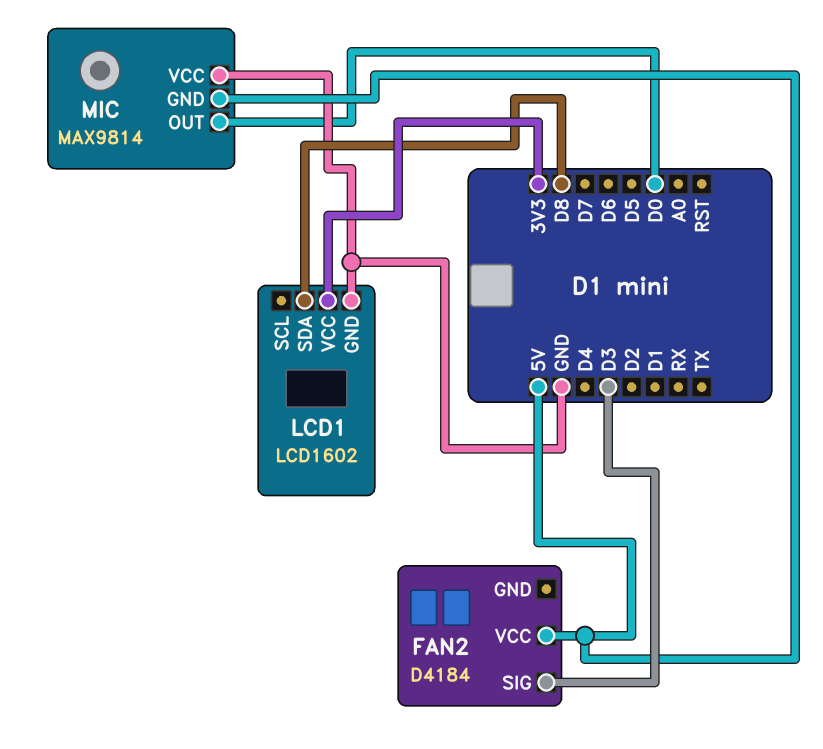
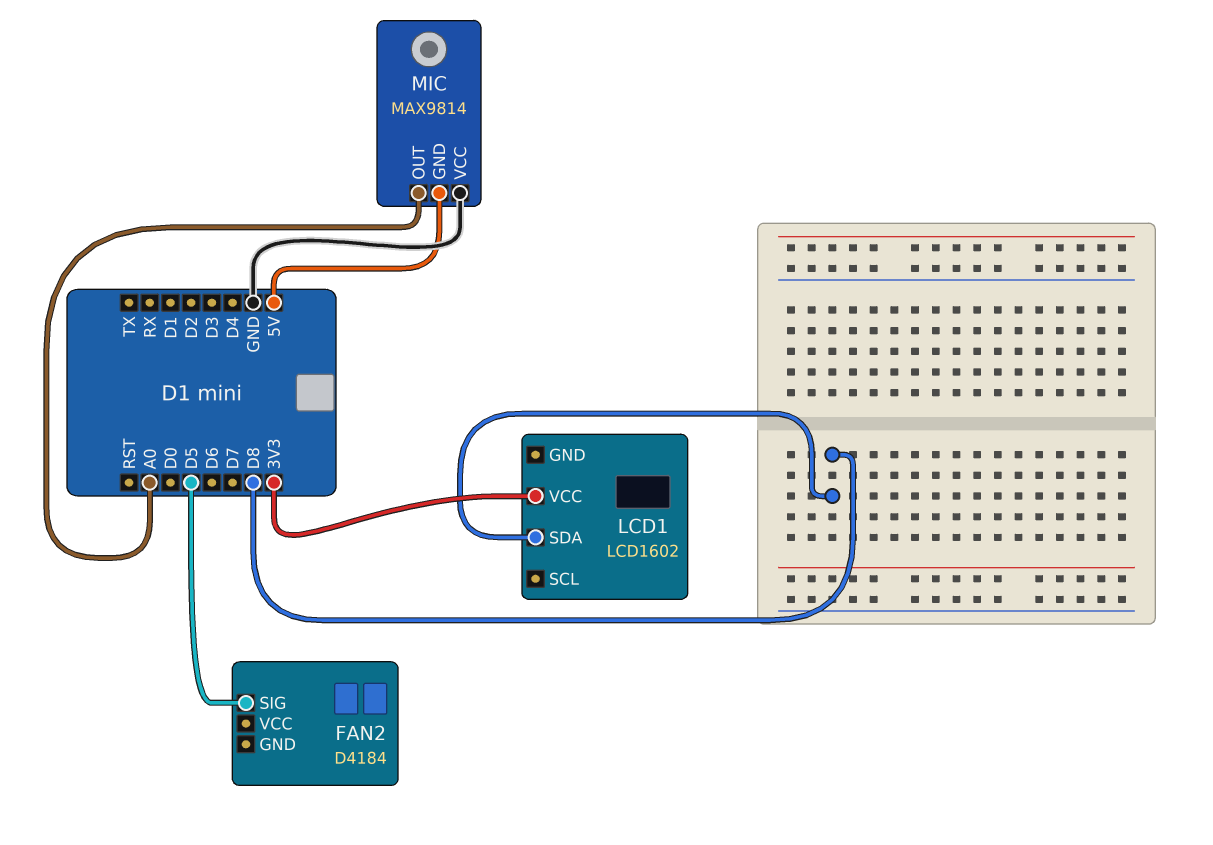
FAN2 pin SIG: D3 -> D5
FAN2 pin VCC: 5V -> none
LCD1 pin GND: GND -> none
MIC pin OUT: D0 -> A0

